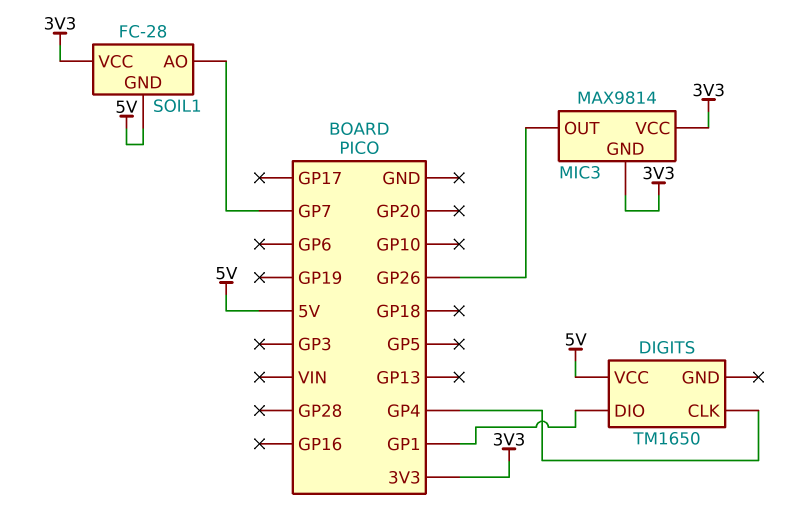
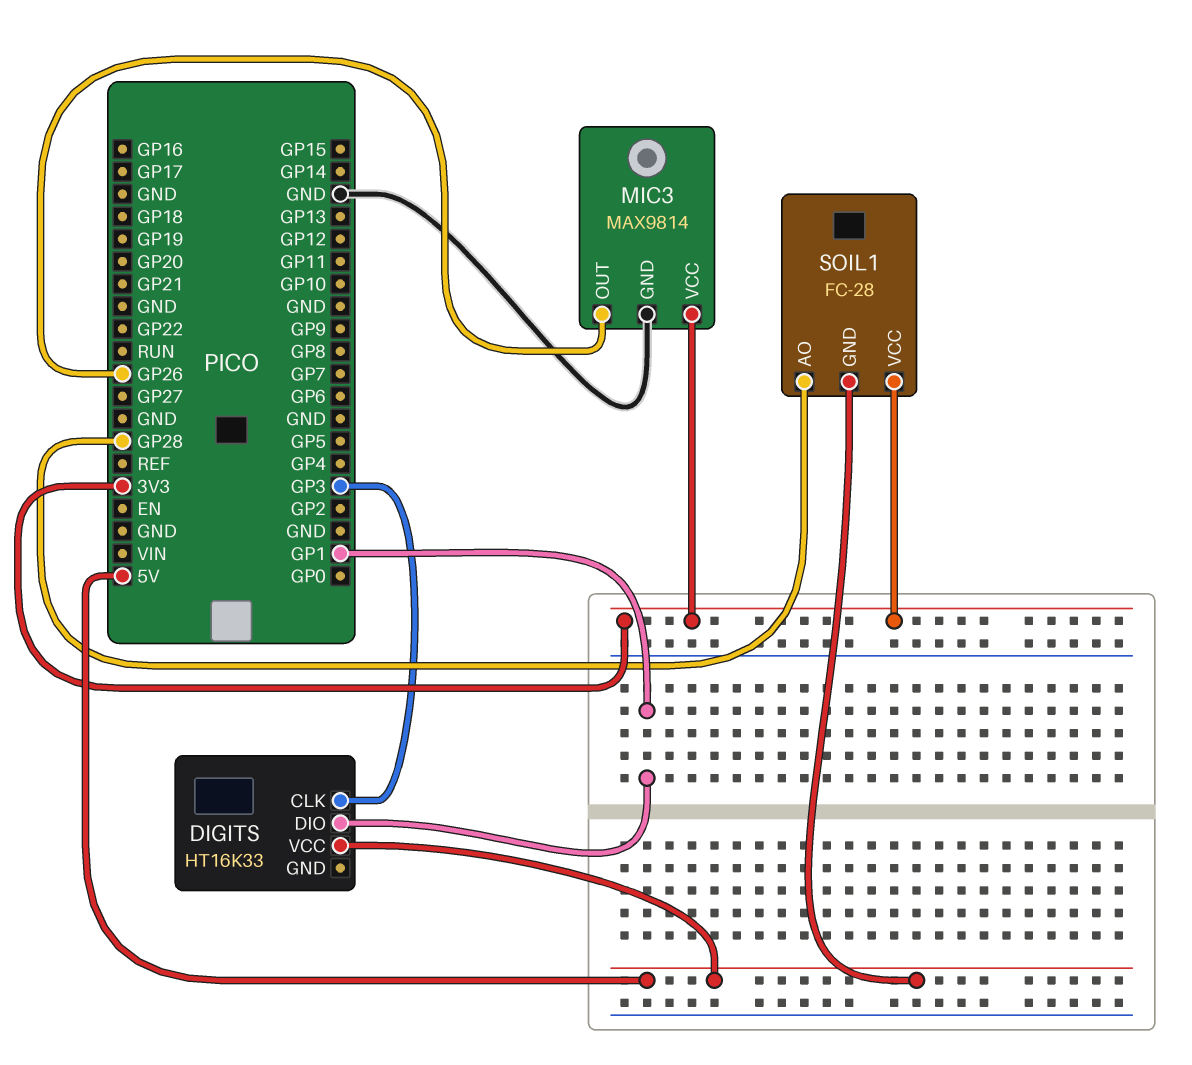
DIGITS: TM1650 -> HT16K33
DIGITS pin CLK: GP4 -> GP3
MIC3 pin GND: 3V3 -> GND
SOIL1 pin AO: GP7 -> GP28

